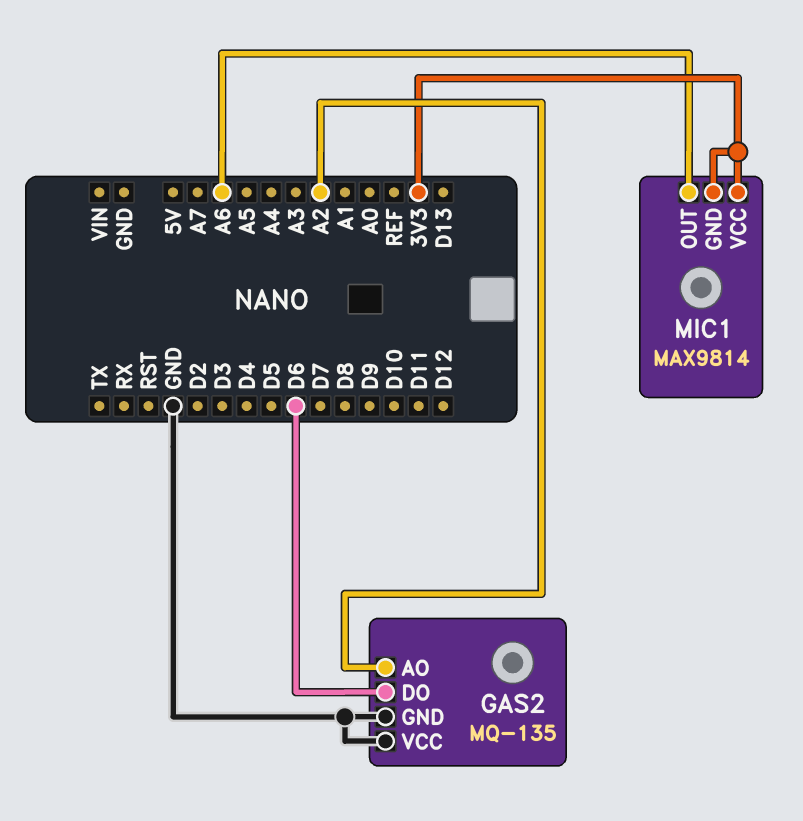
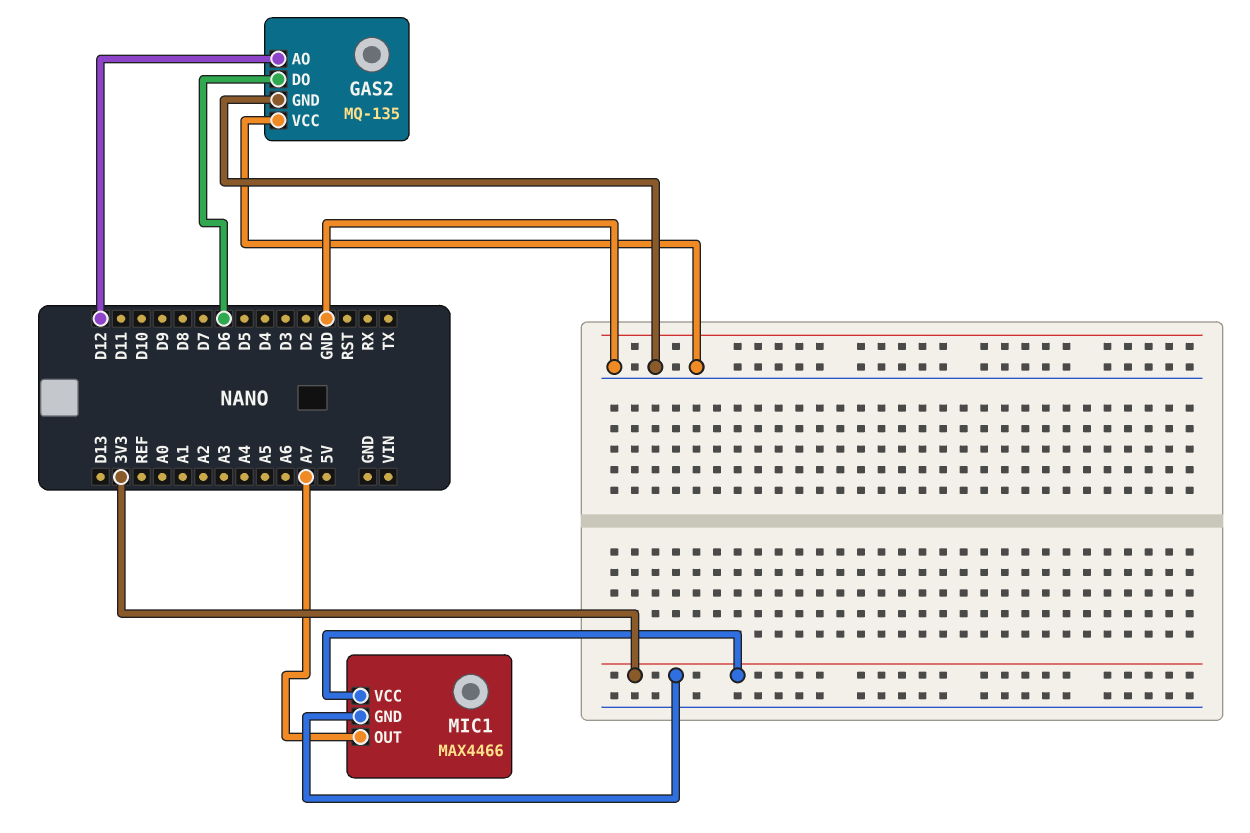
GAS2 pin AO: A2 -> D12
MIC1: MAX9814 -> MAX4466
MIC1 pin OUT: A6 -> A7

